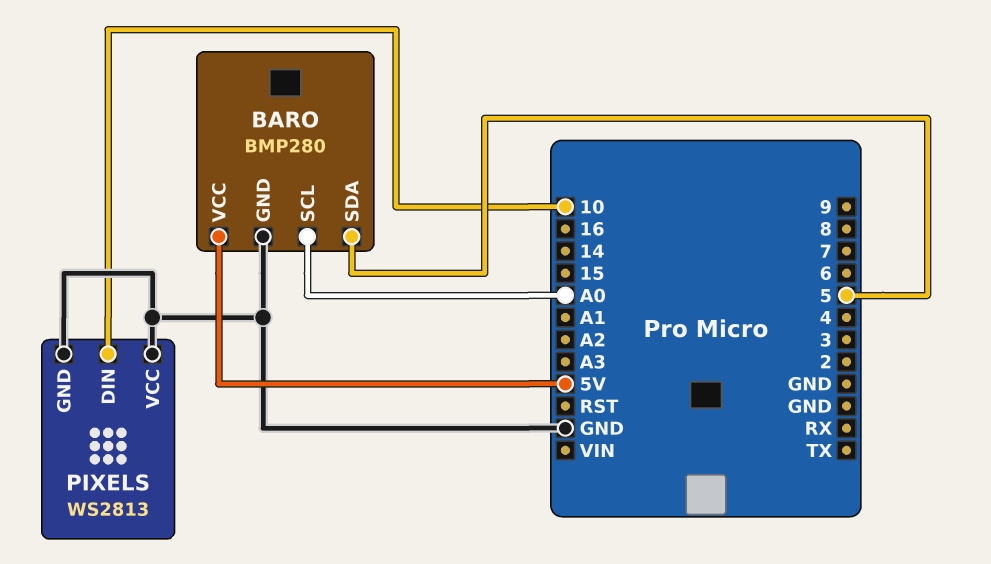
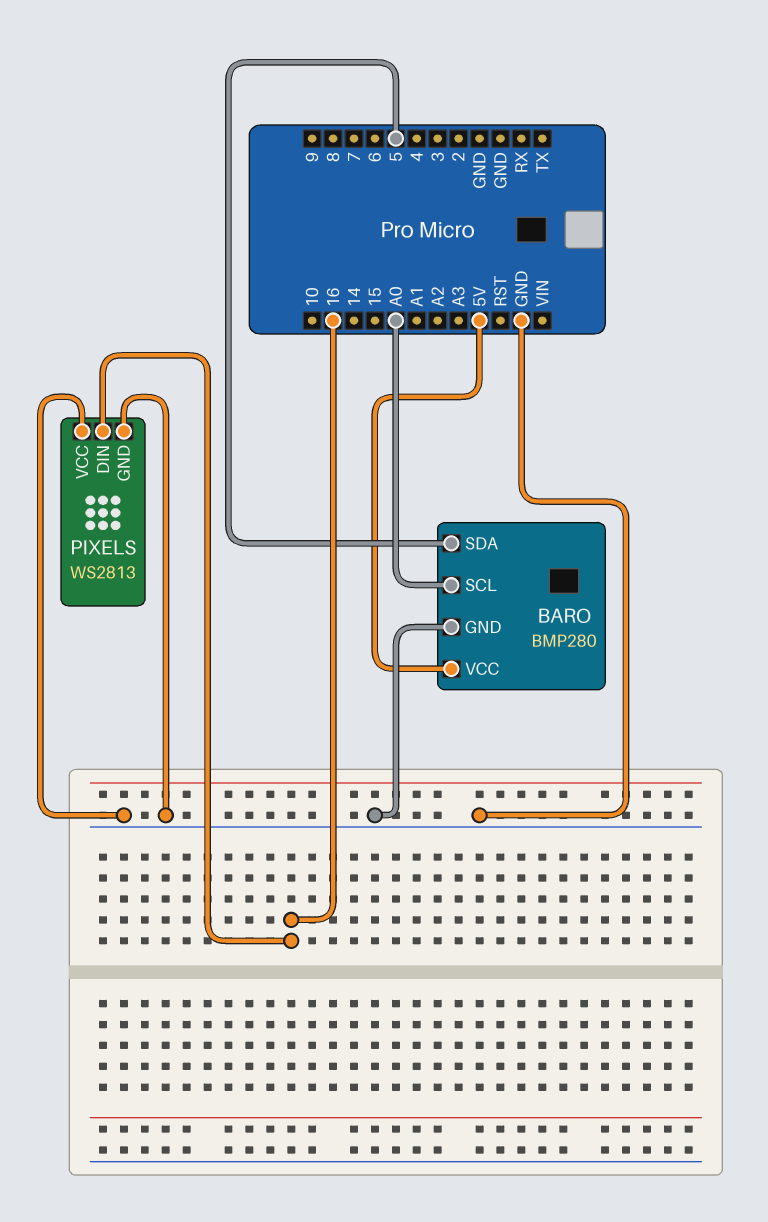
PIXELS pin DIN: 10 -> 16

